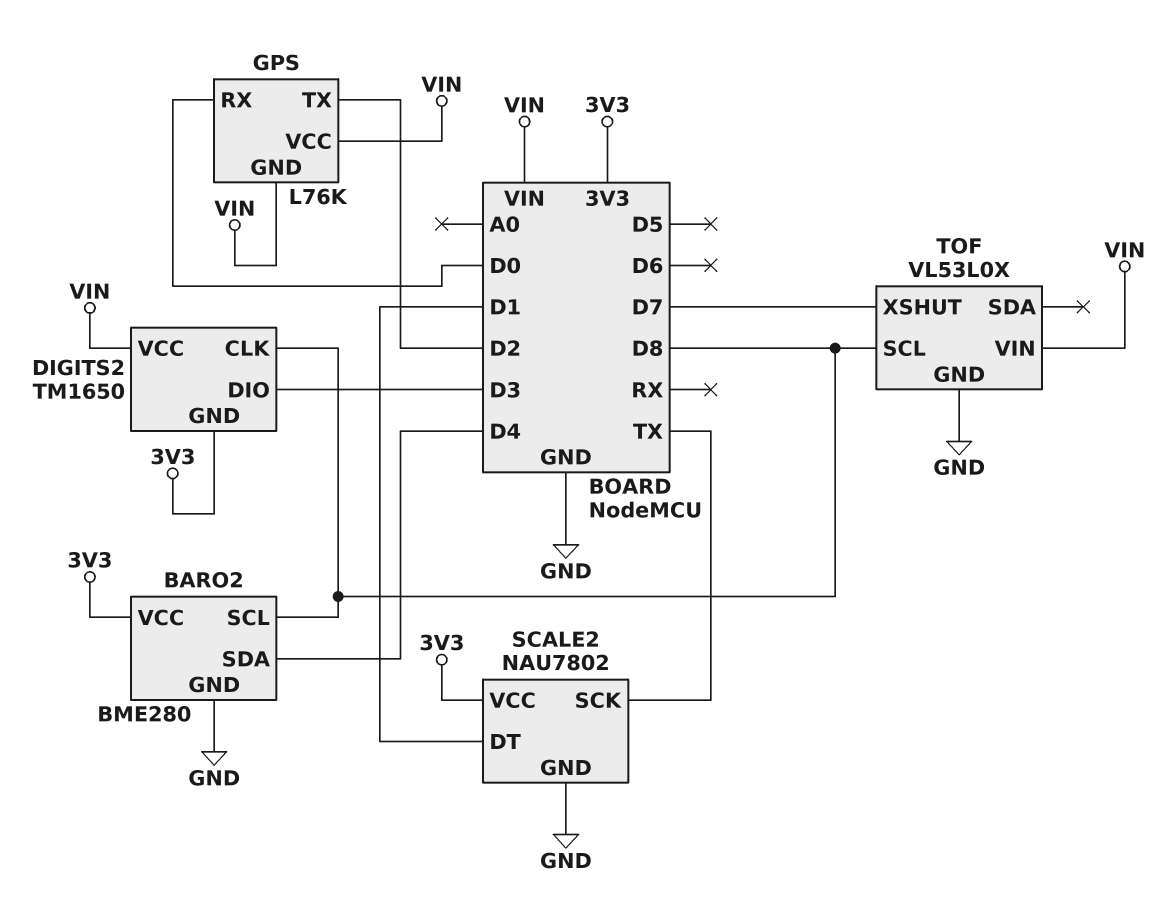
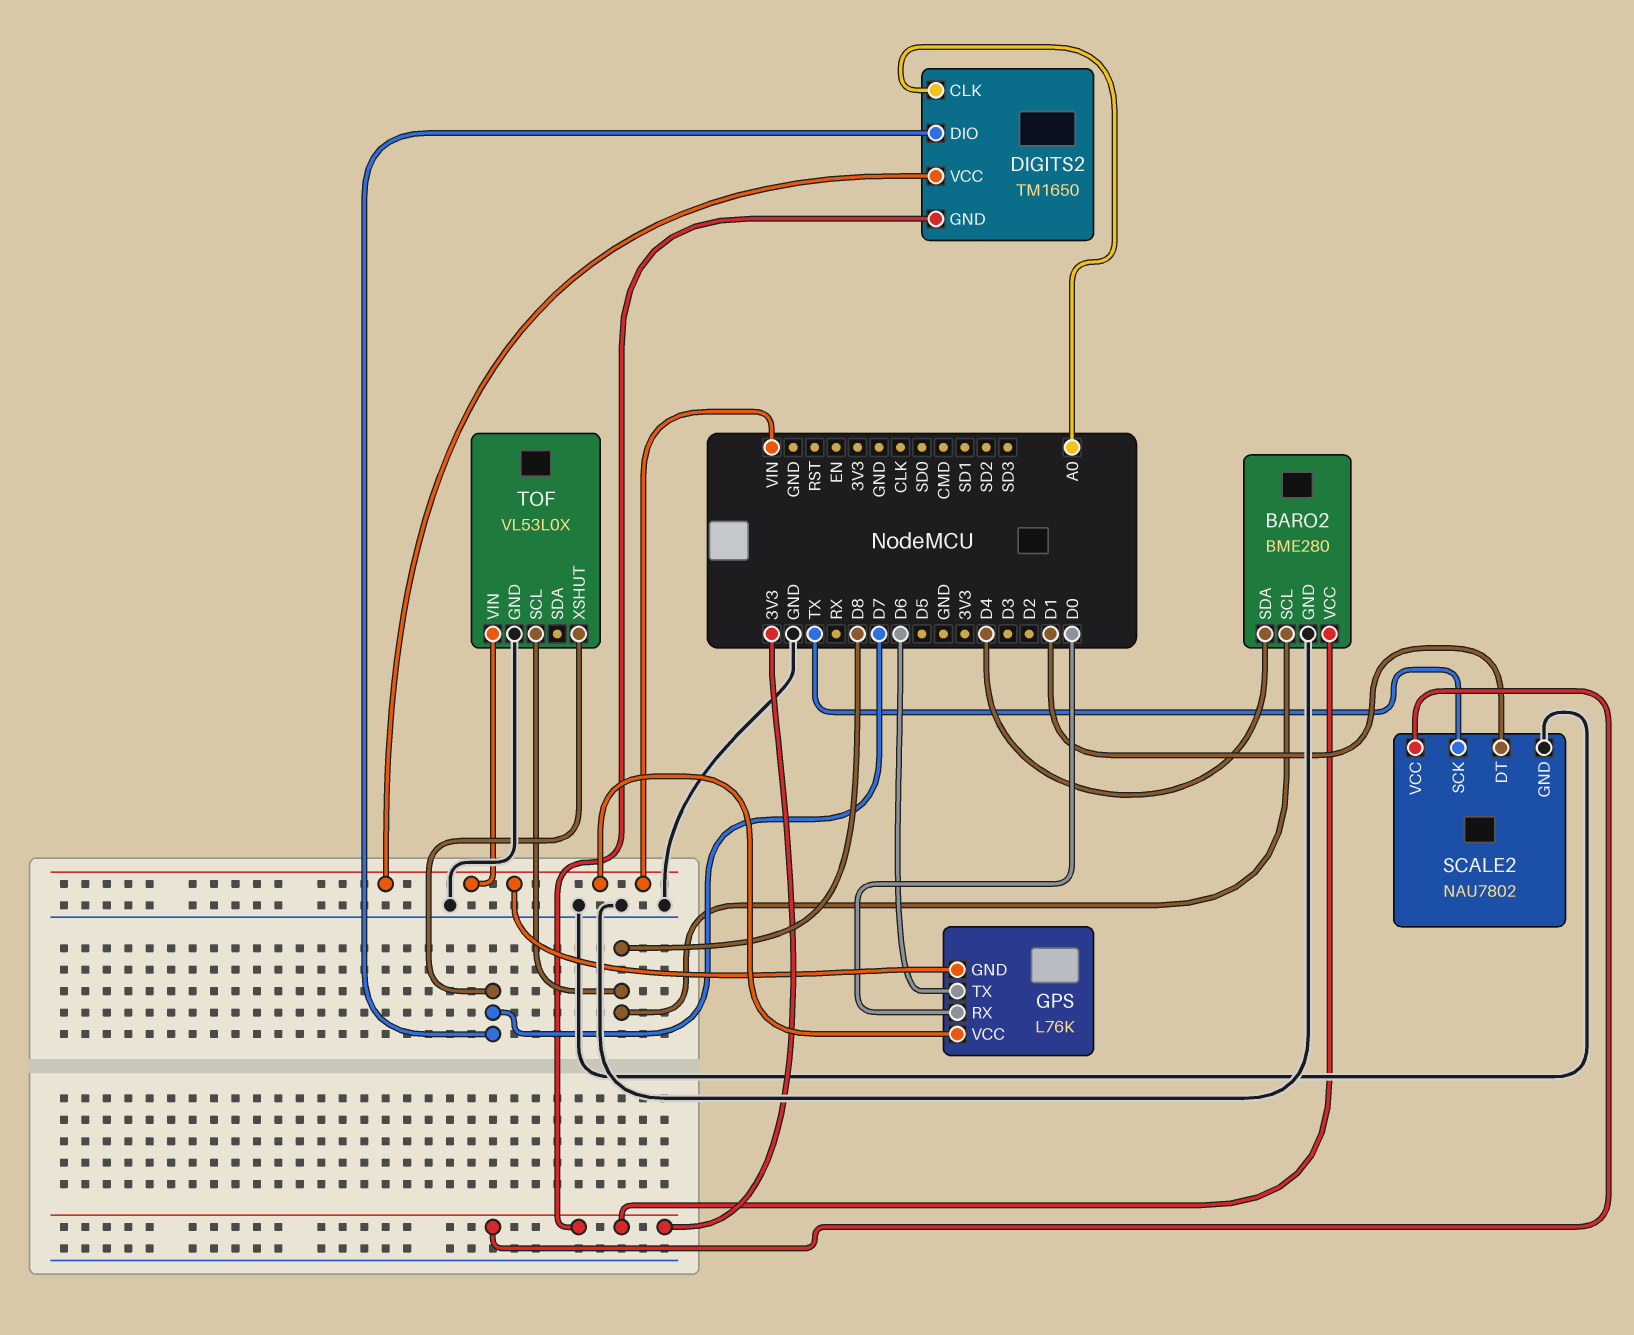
DIGITS2 pin CLK: D8 -> A0
DIGITS2 pin DIO: D3 -> D7
GPS pin TX: D2 -> D6

